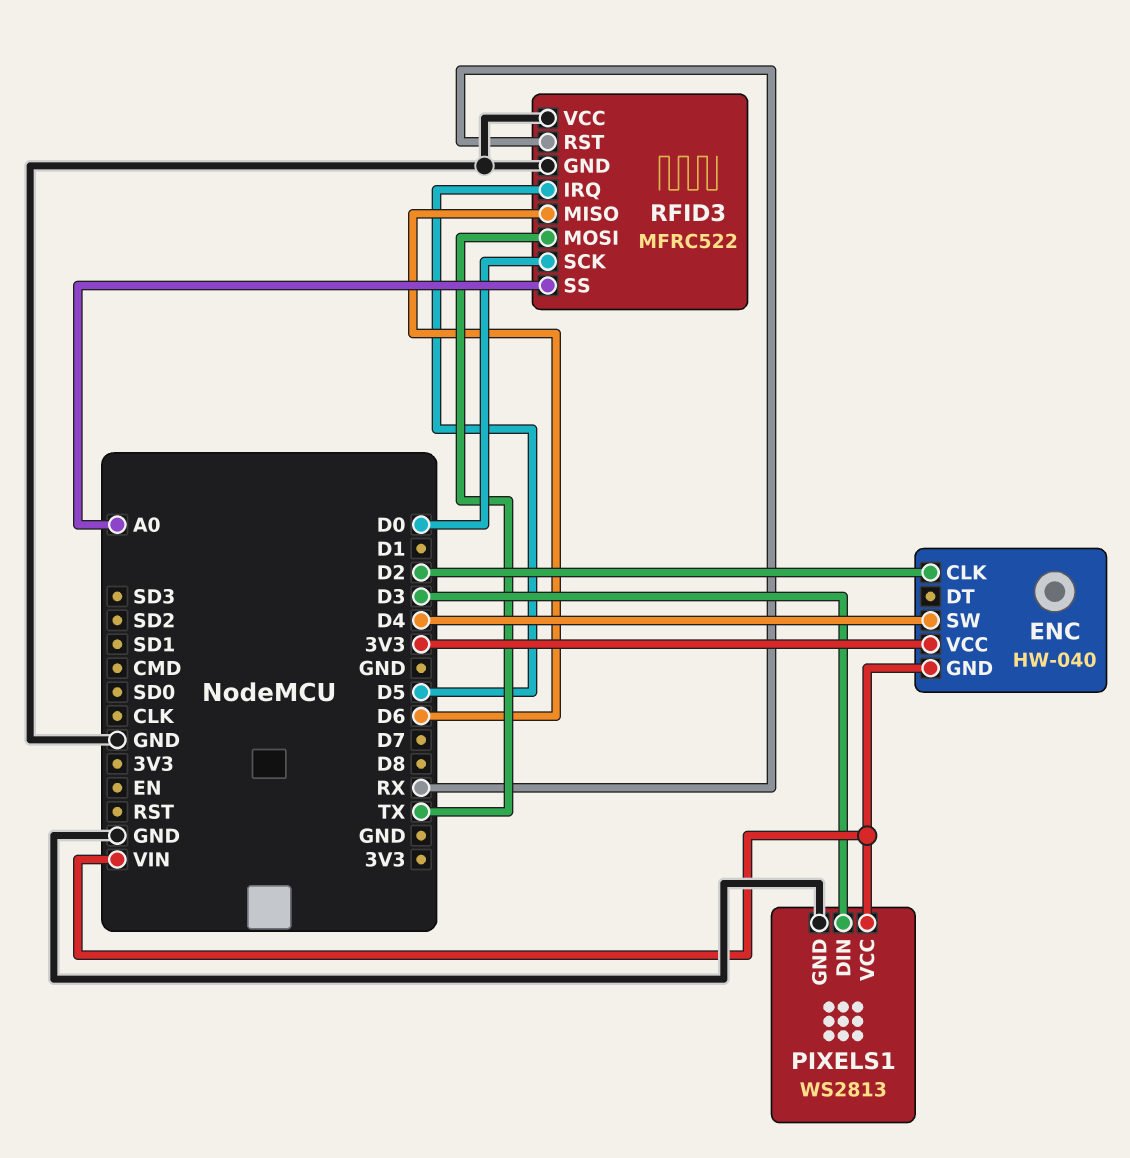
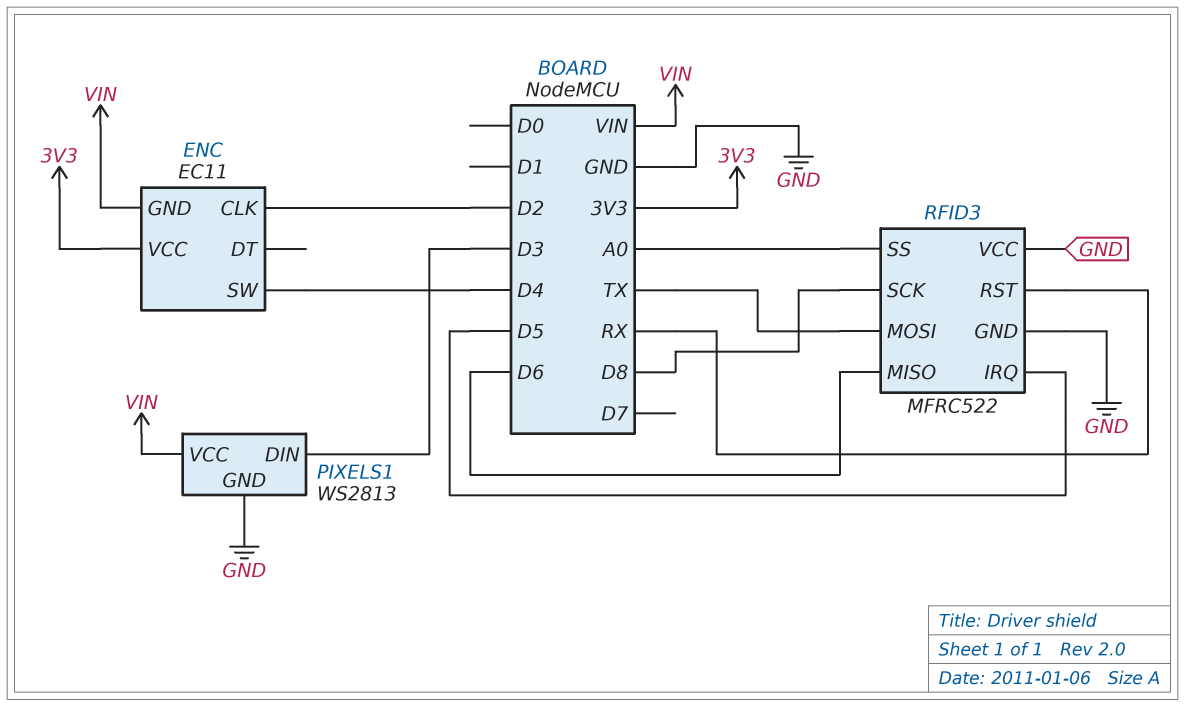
ENC: HW-040 -> EC11
RFID3 pin SCK: D0 -> D8

